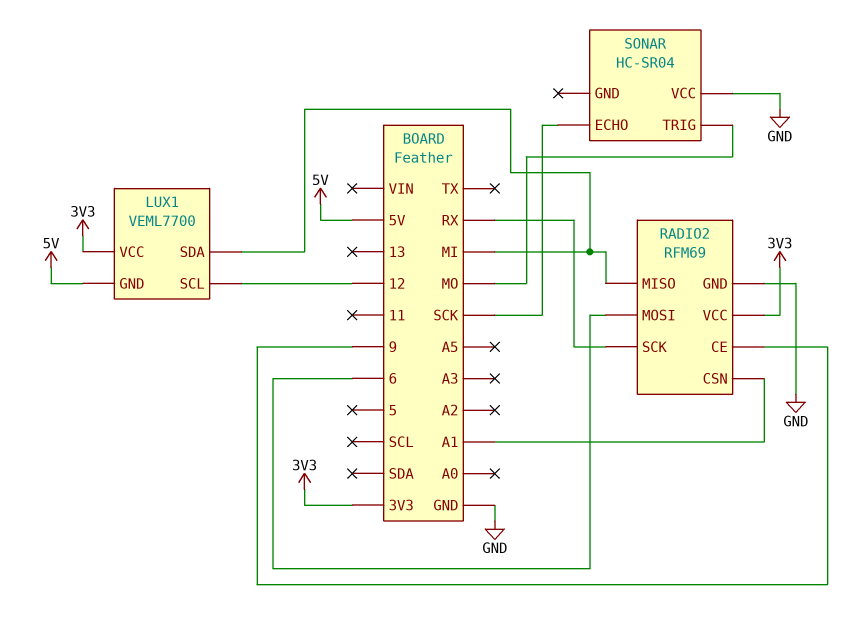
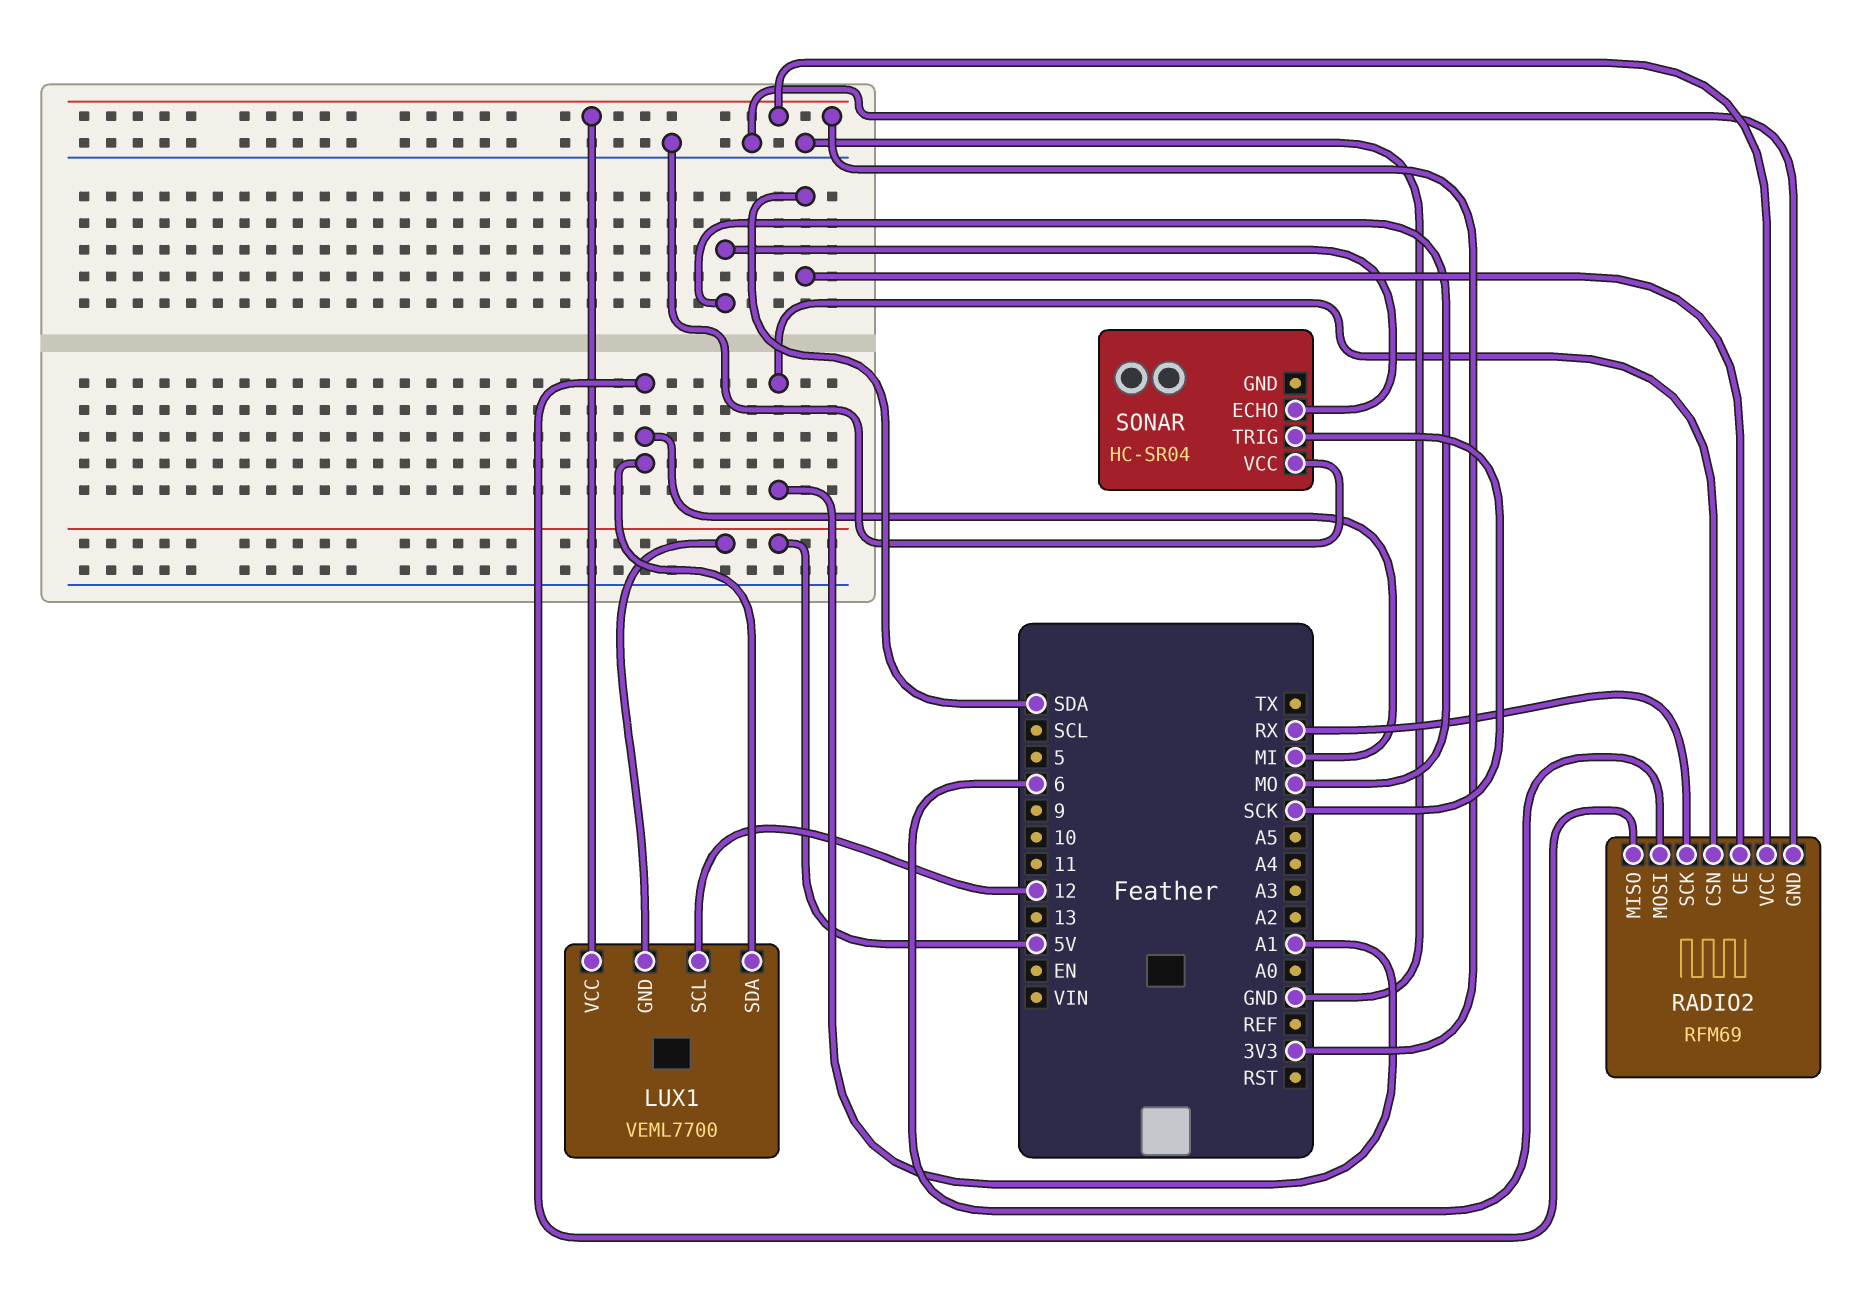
RADIO2 pin CE: 9 -> SDA
SONAR pin ECHO: SCK -> MO
SONAR pin TRIG: MO -> SCK

